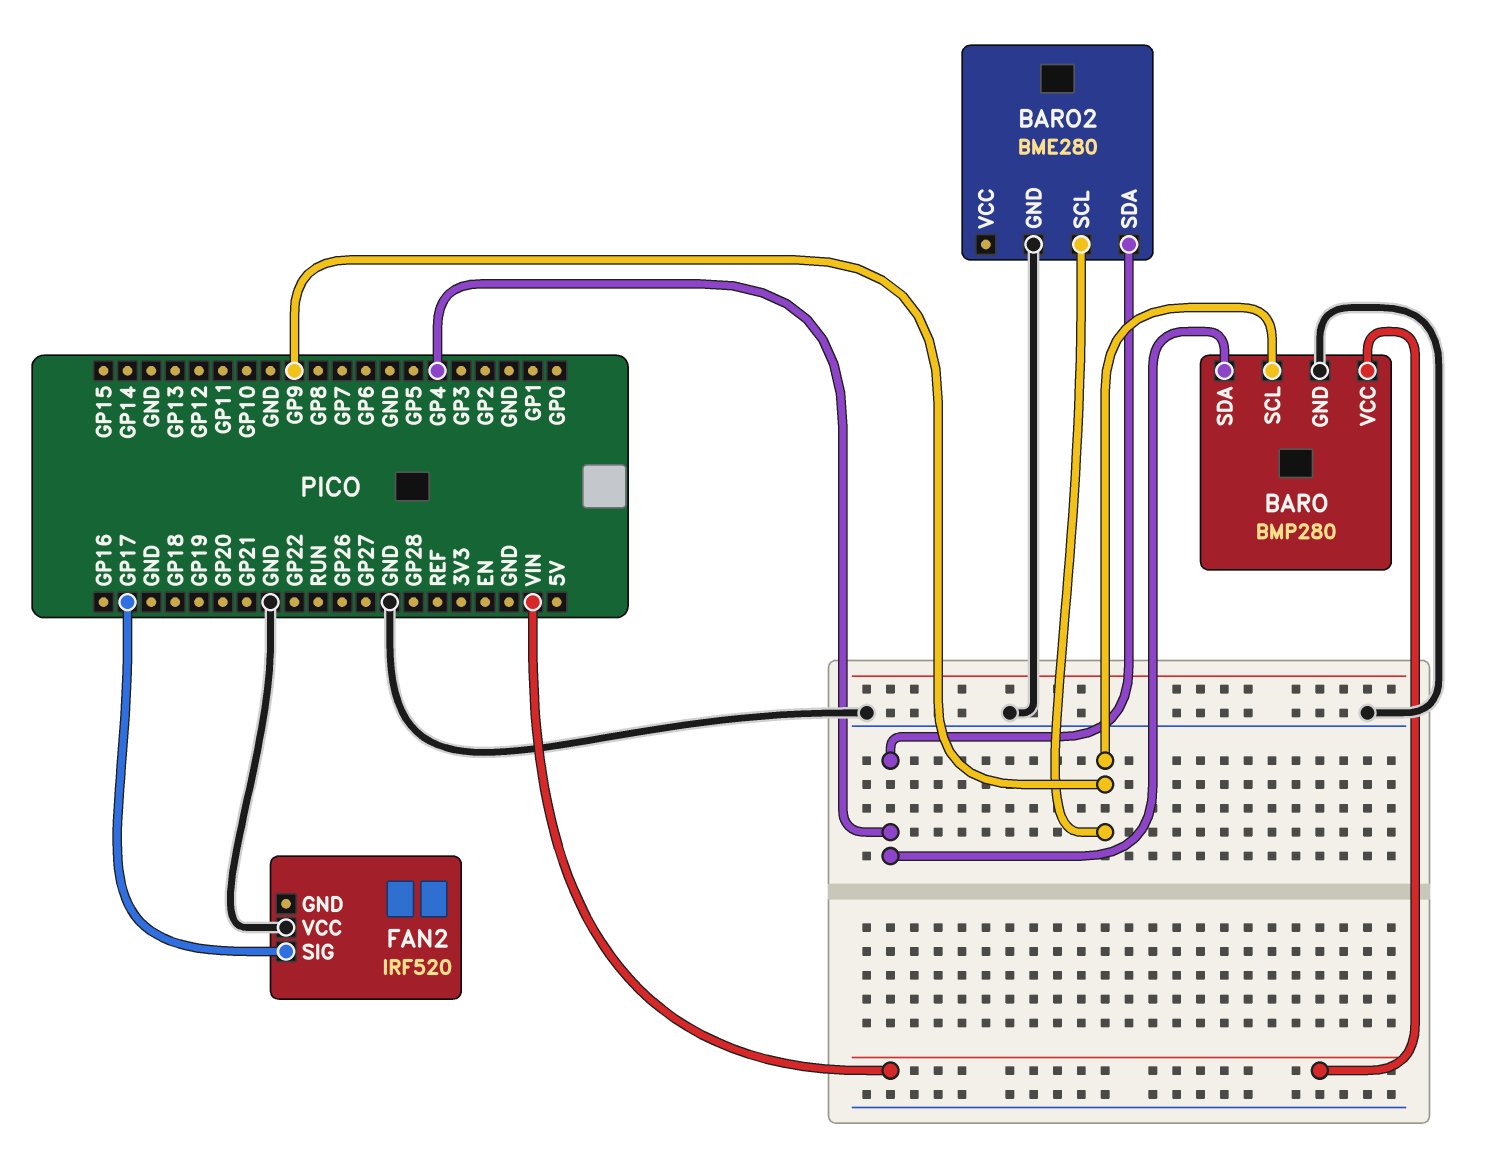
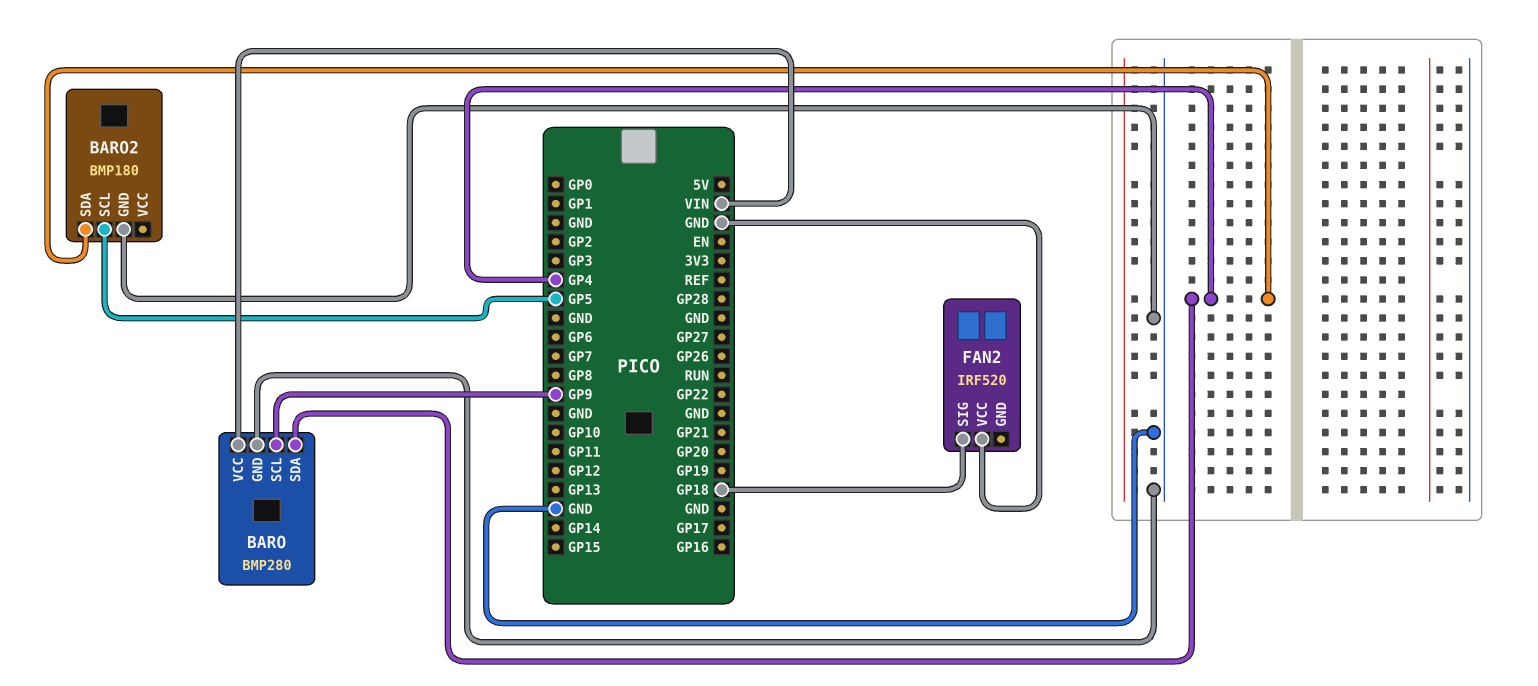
BARO2: BME280 -> BMP180
BARO2 pin SCL: GP9 -> GP5
FAN2 pin SIG: GP17 -> GP18

